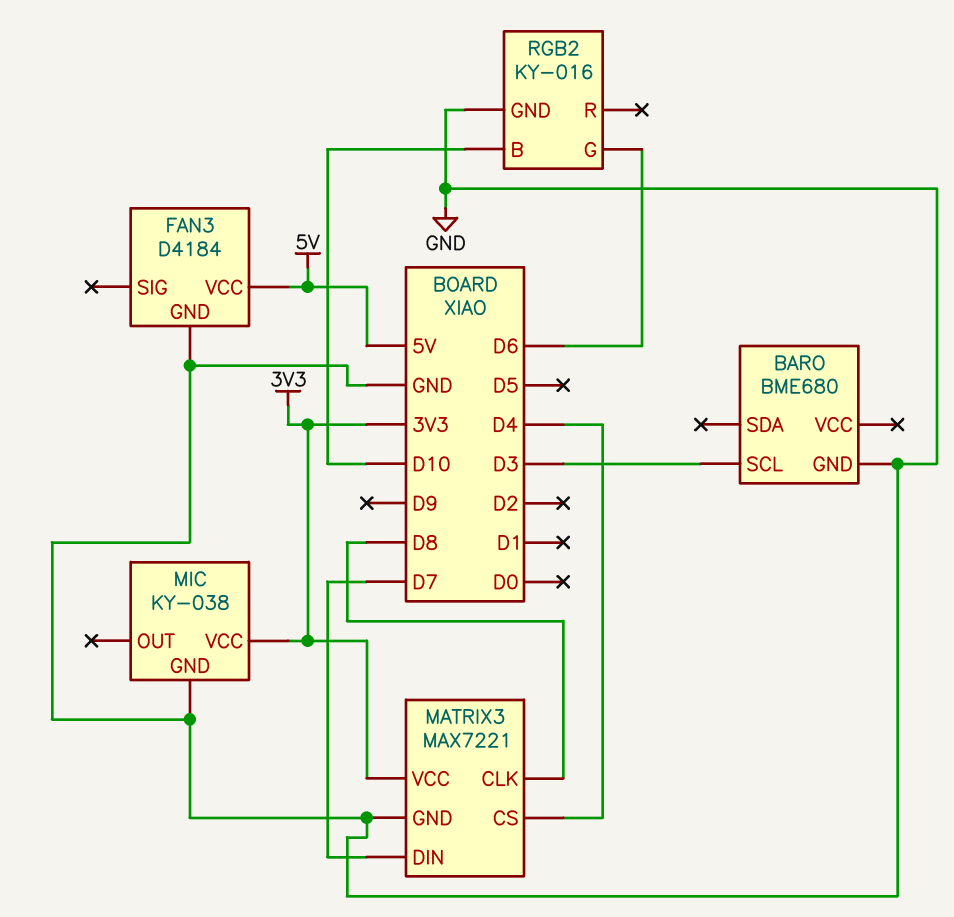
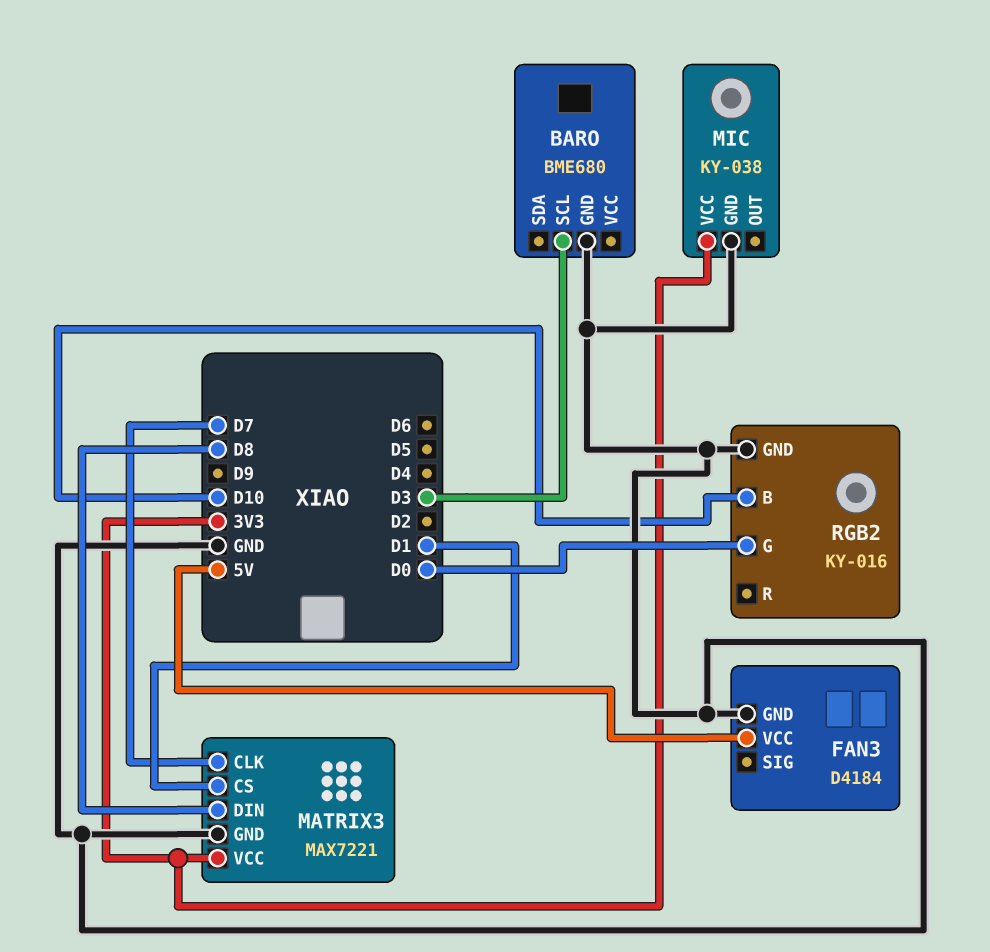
MATRIX3 pin CLK: D8 -> D7
MATRIX3 pin CS: D4 -> D1
MATRIX3 pin DIN: D7 -> D8
RGB2 pin G: D6 -> D0

